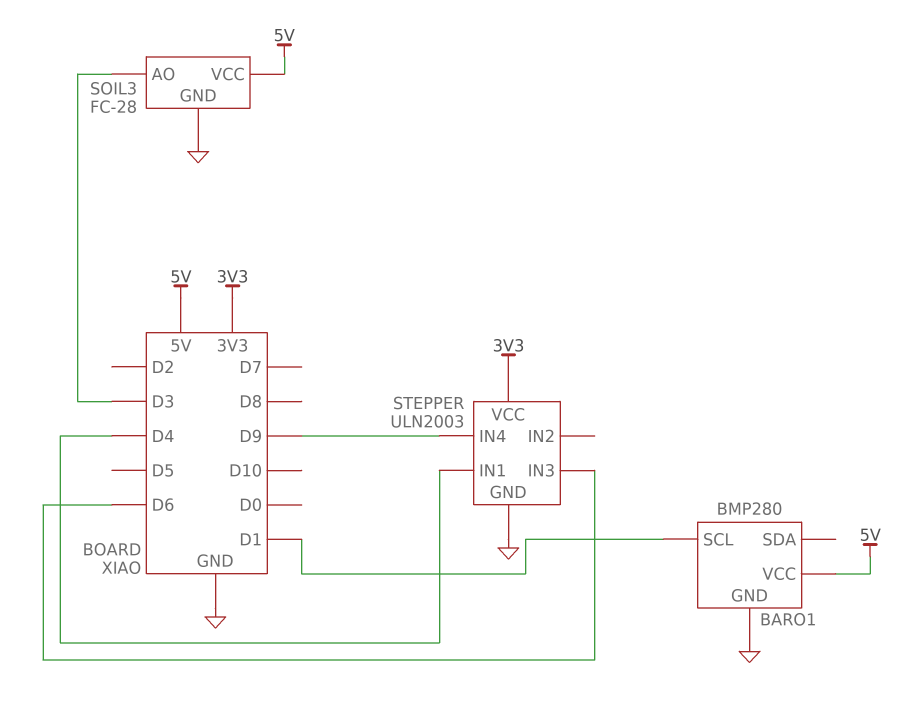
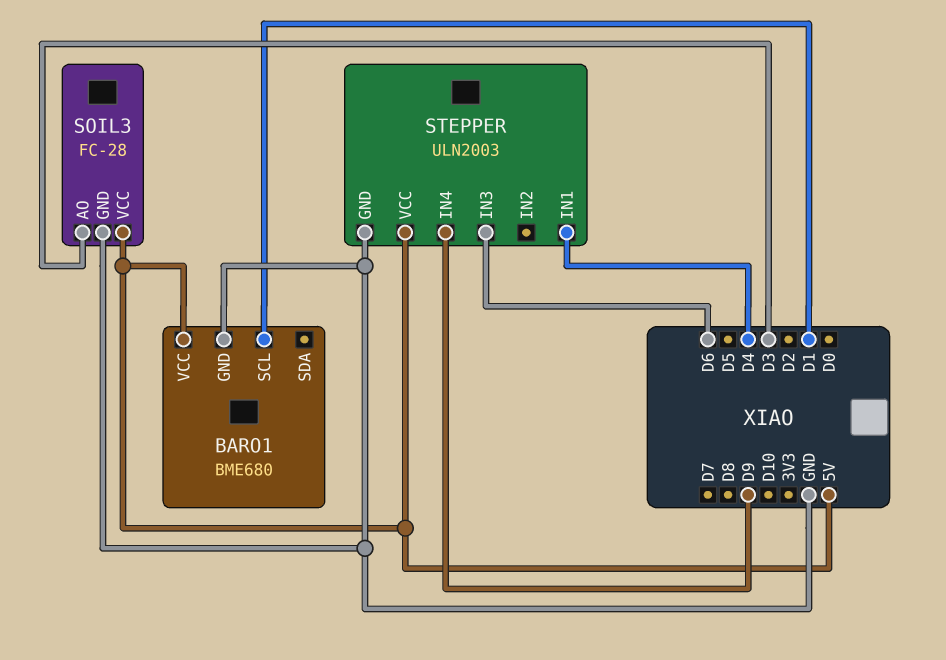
BARO1: BMP280 -> BME680
STEPPER pin VCC: 3V3 -> 5V

